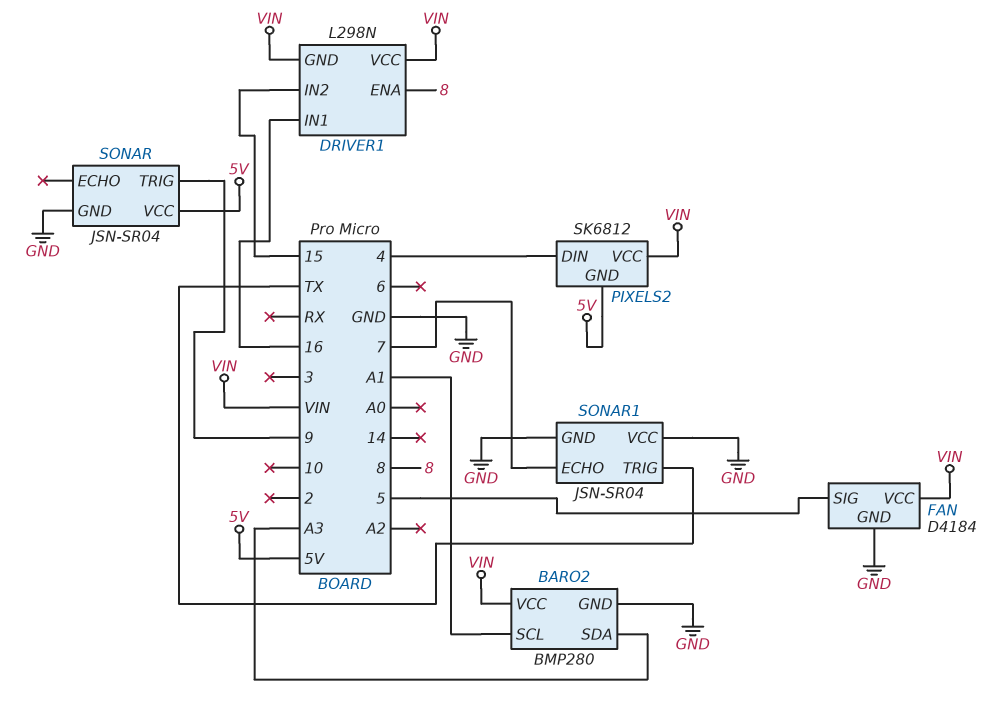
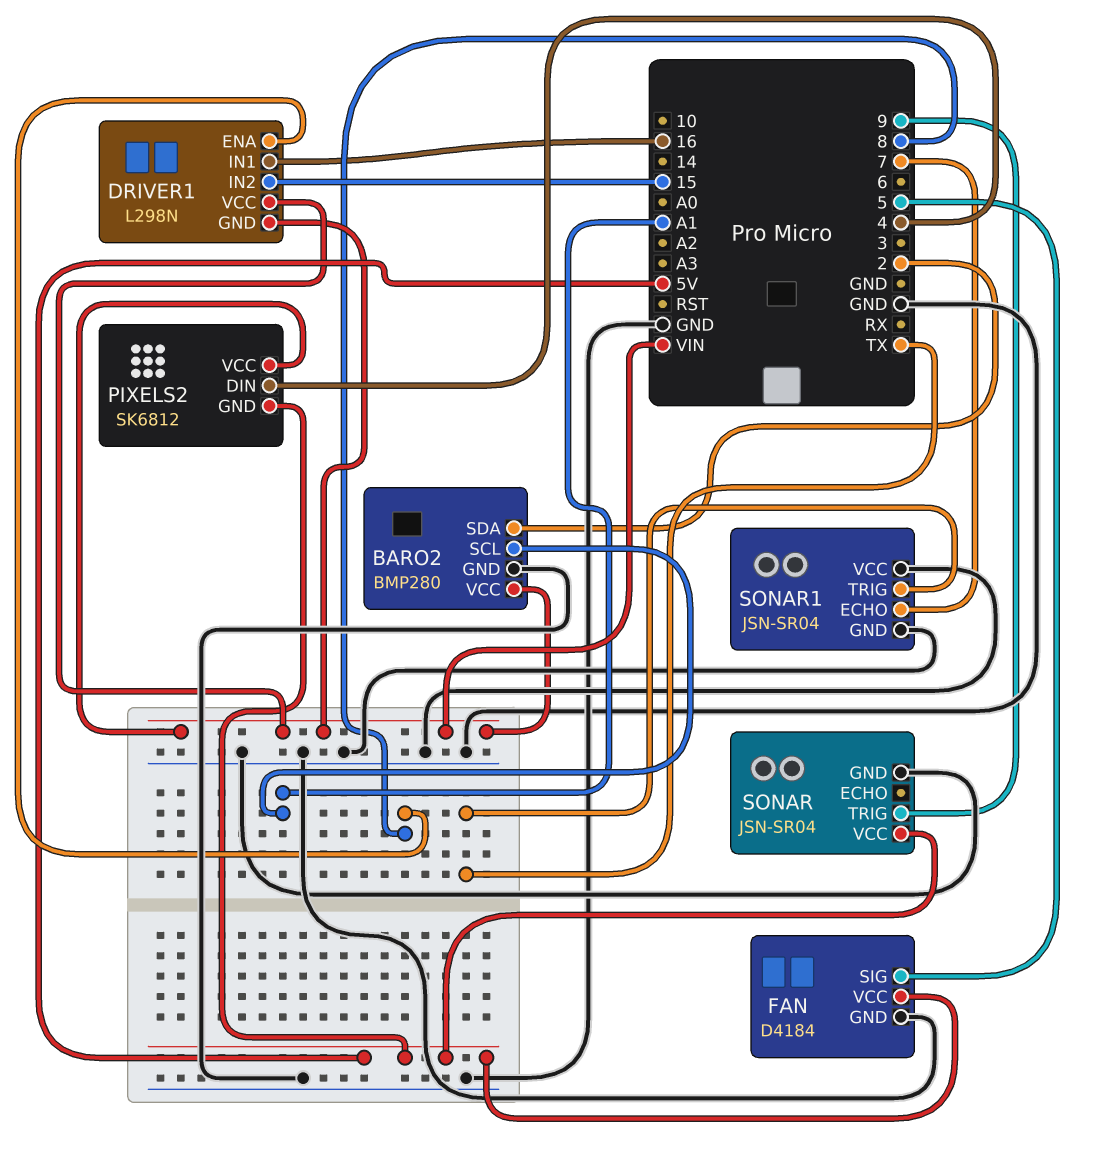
BARO2 pin SDA: A3 -> 2
FAN pin VCC: VIN -> 5V

